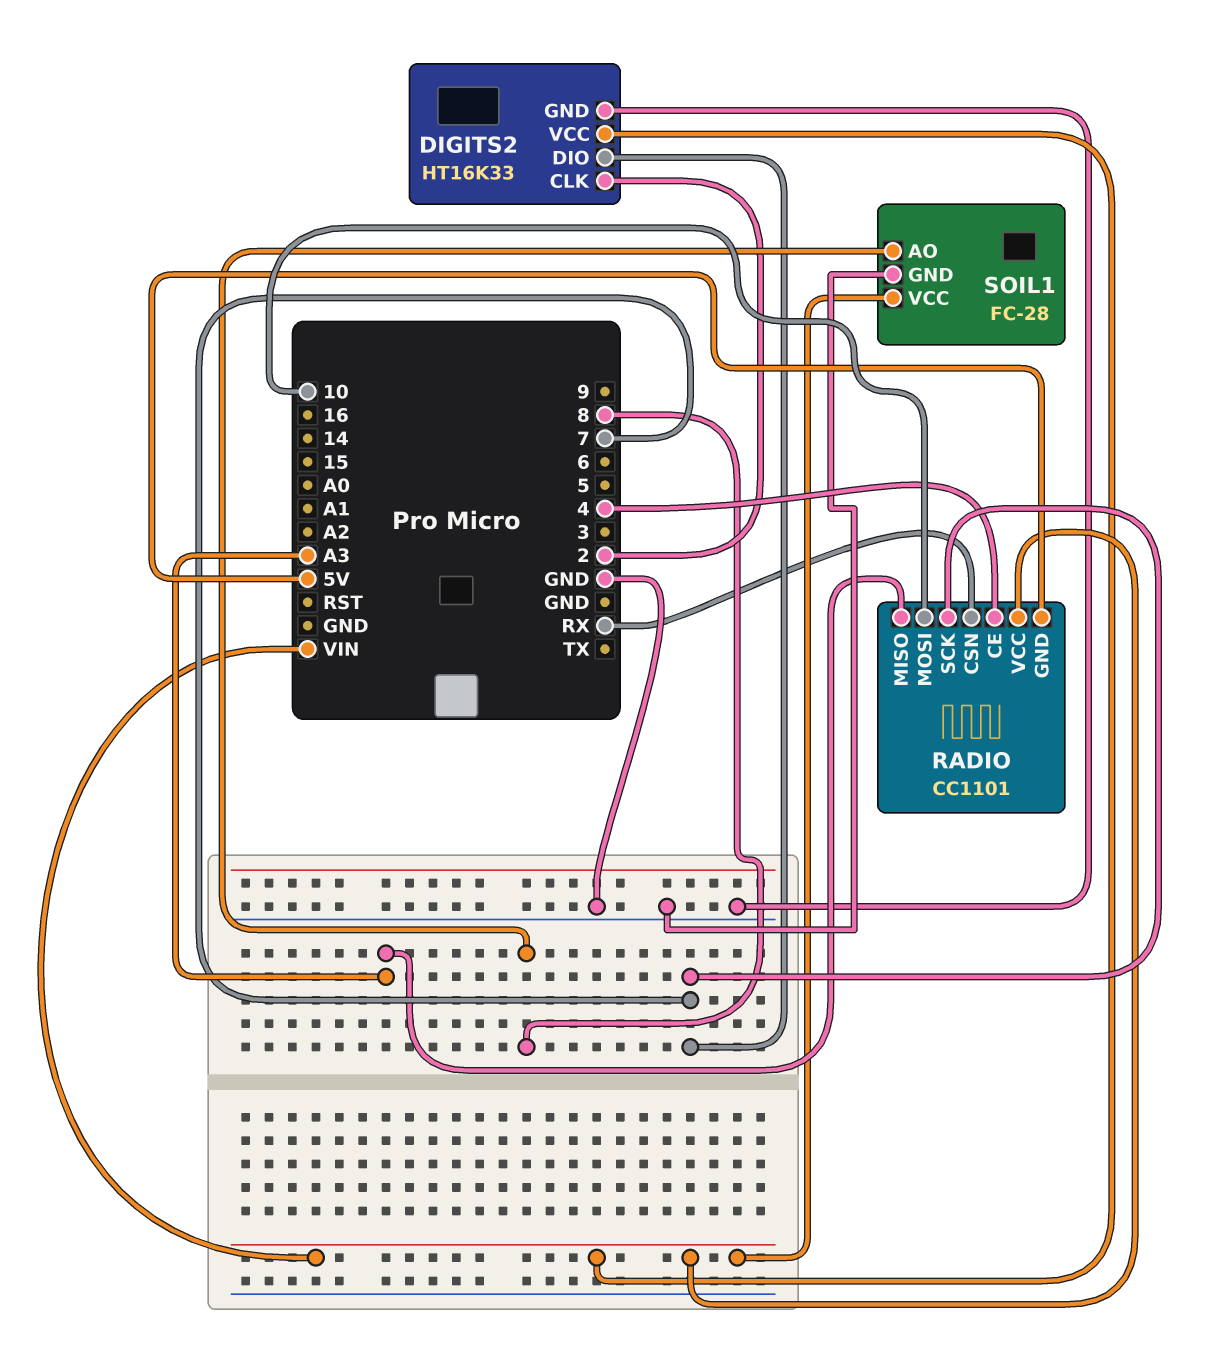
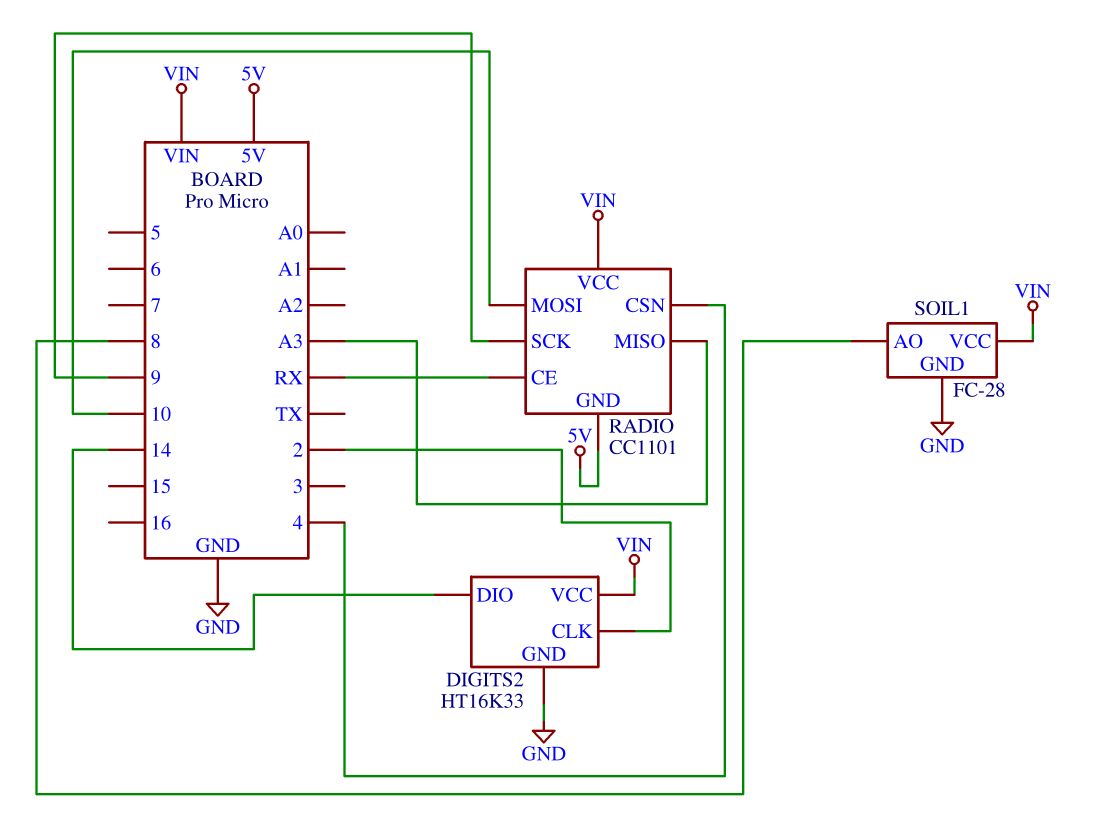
DIGITS2 pin DIO: 7 -> 14
RADIO pin CE: 4 -> RX
RADIO pin CSN: RX -> 4
RADIO pin SCK: 7 -> 9

